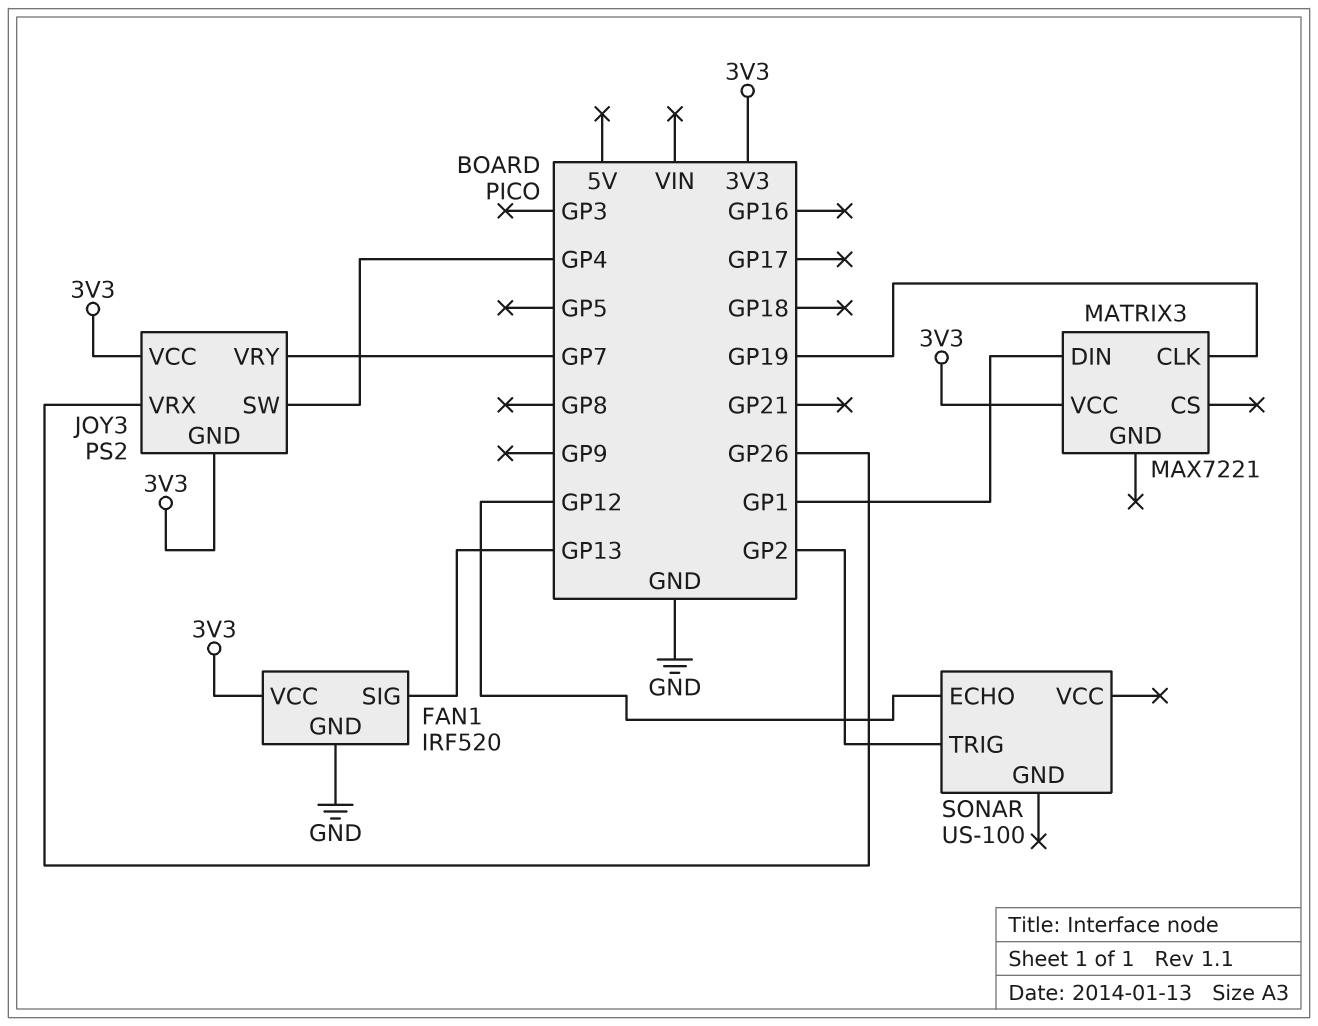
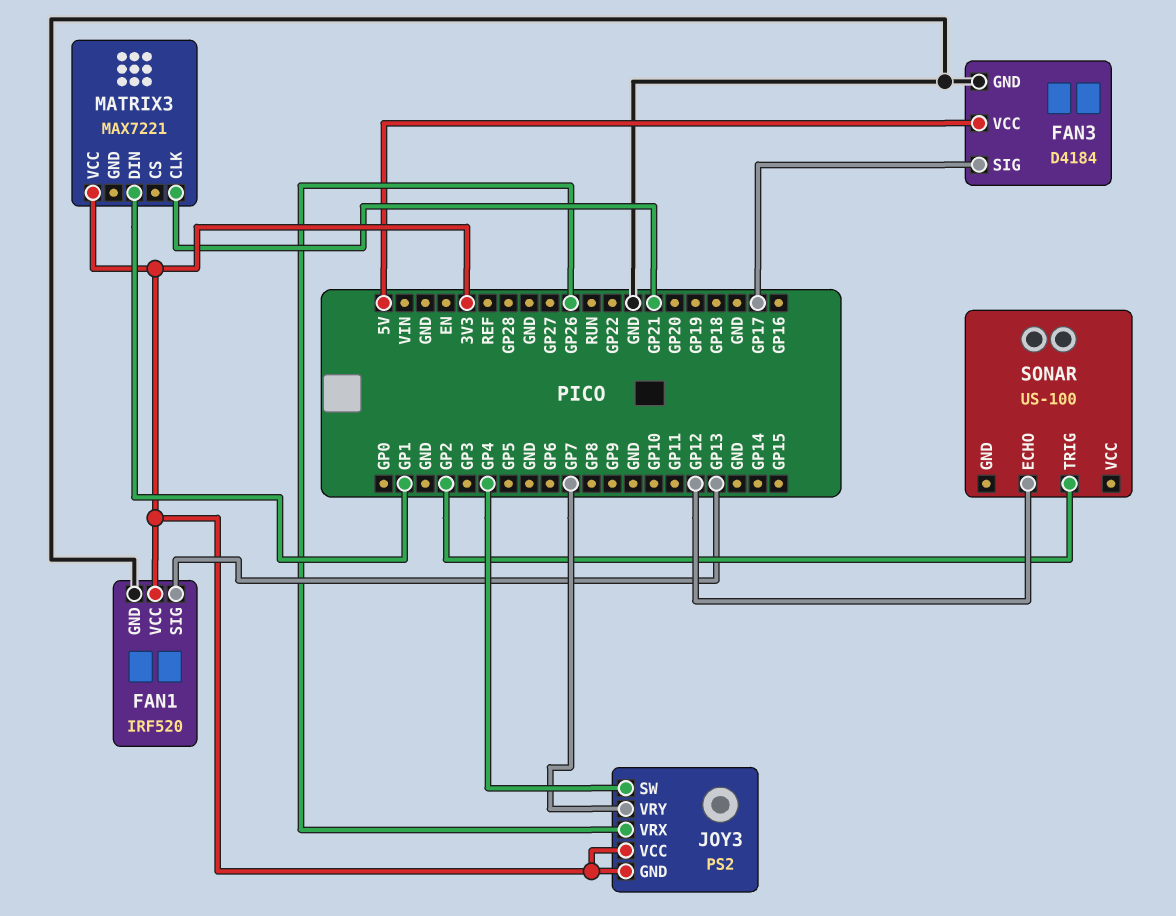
FAN3: none -> D4184
FAN3 pin GND: none -> GND
FAN3 pin SIG: none -> GP17
FAN3 pin VCC: none -> 5V
MATRIX3 pin CLK: GP19 -> GP21

